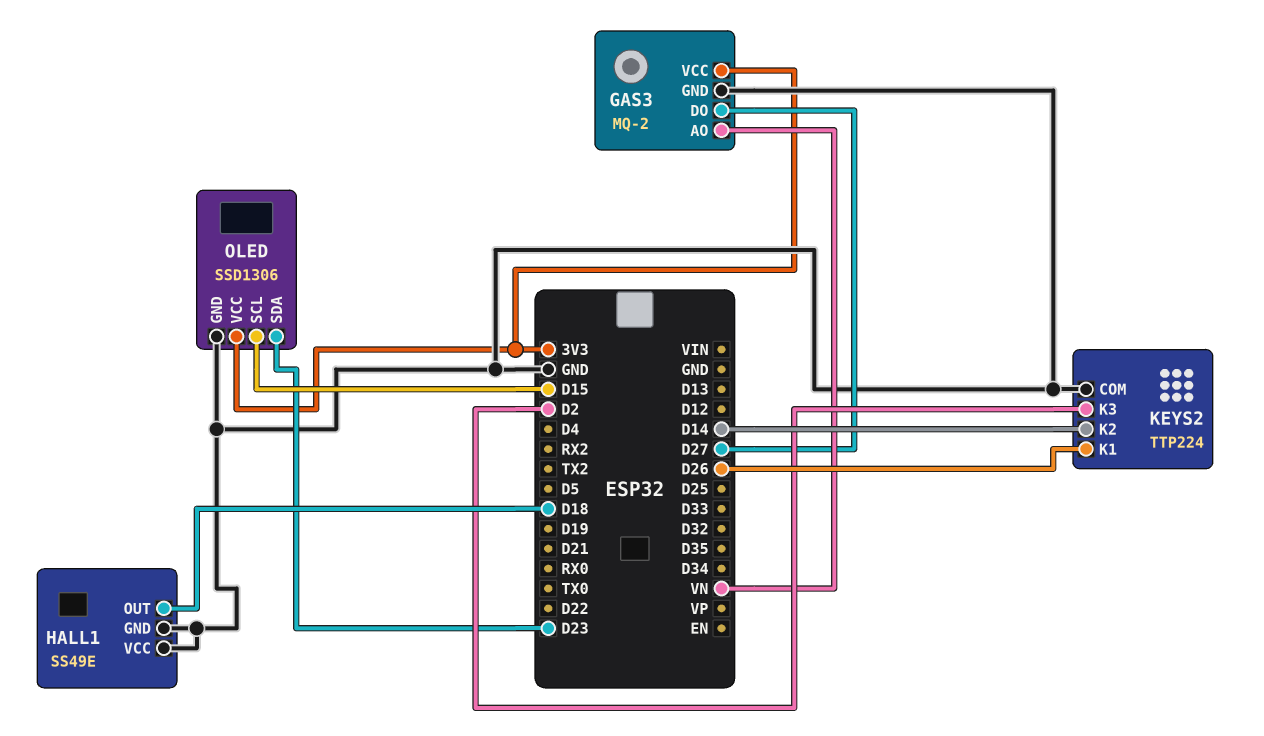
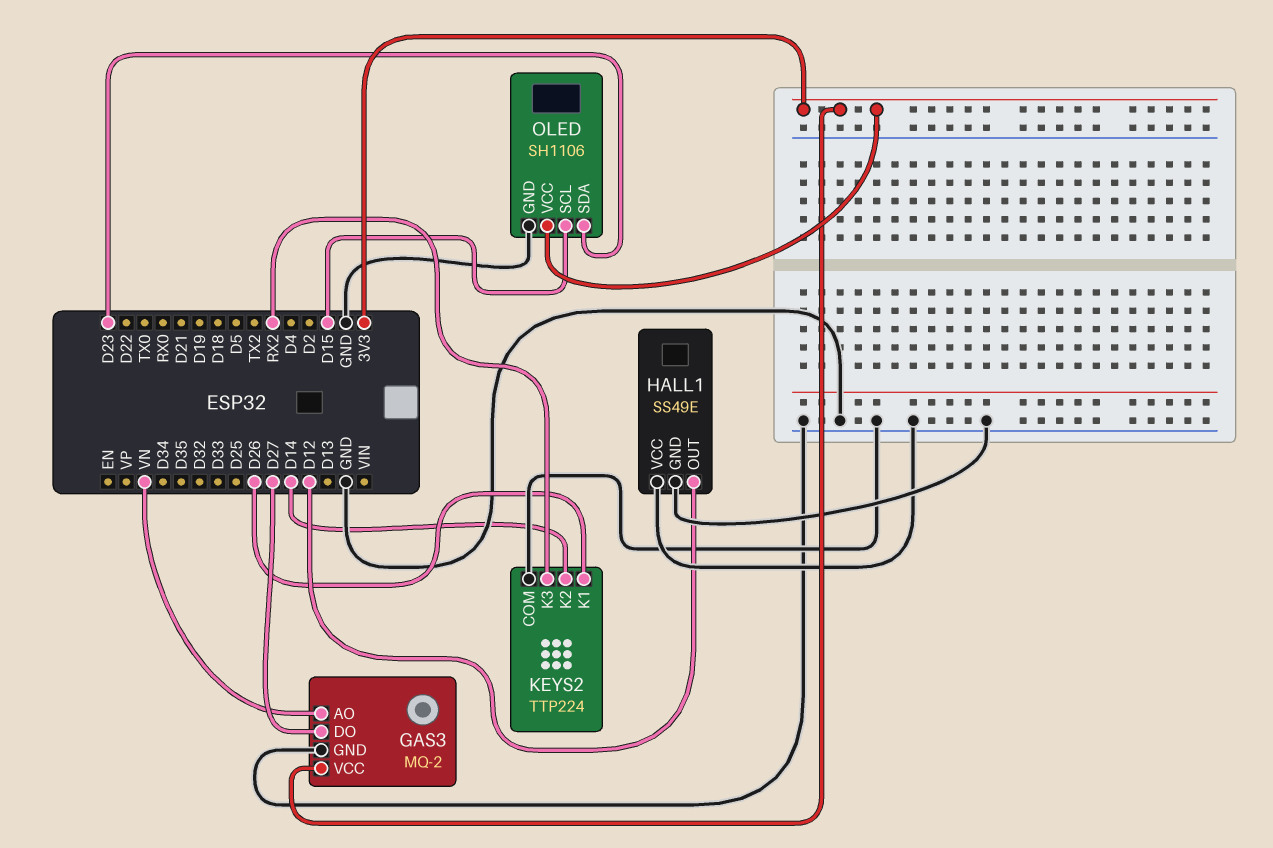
HALL1 pin OUT: D18 -> D12
KEYS2 pin K3: D2 -> RX2
OLED: SSD1306 -> SH1106

